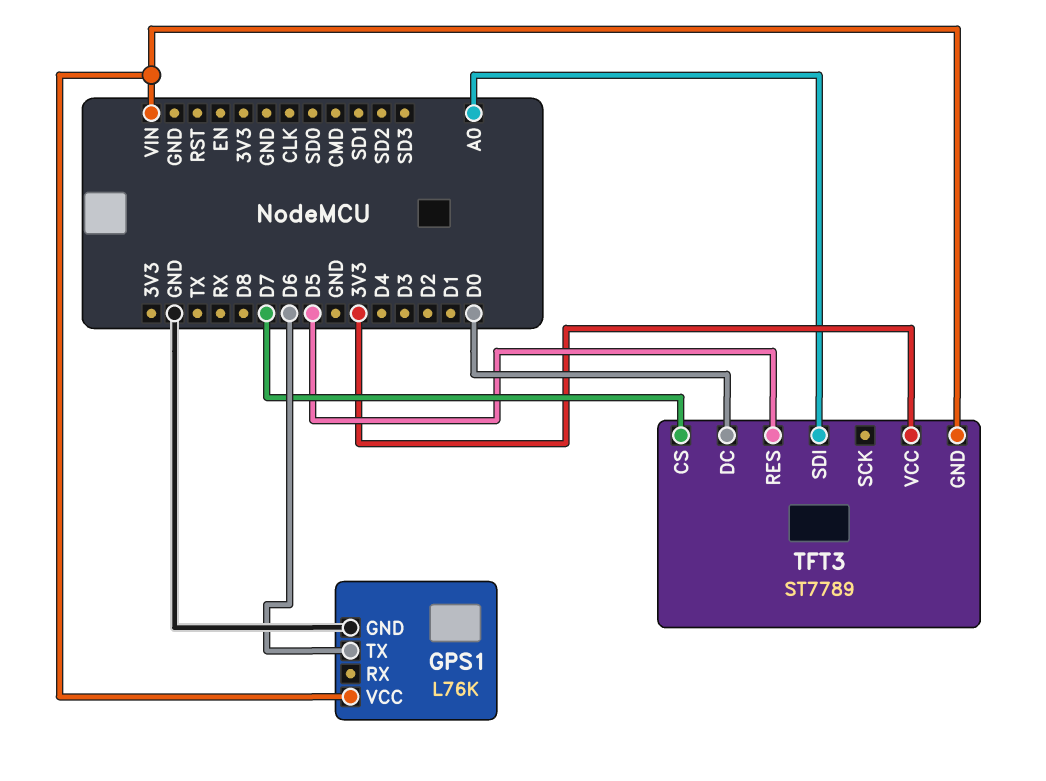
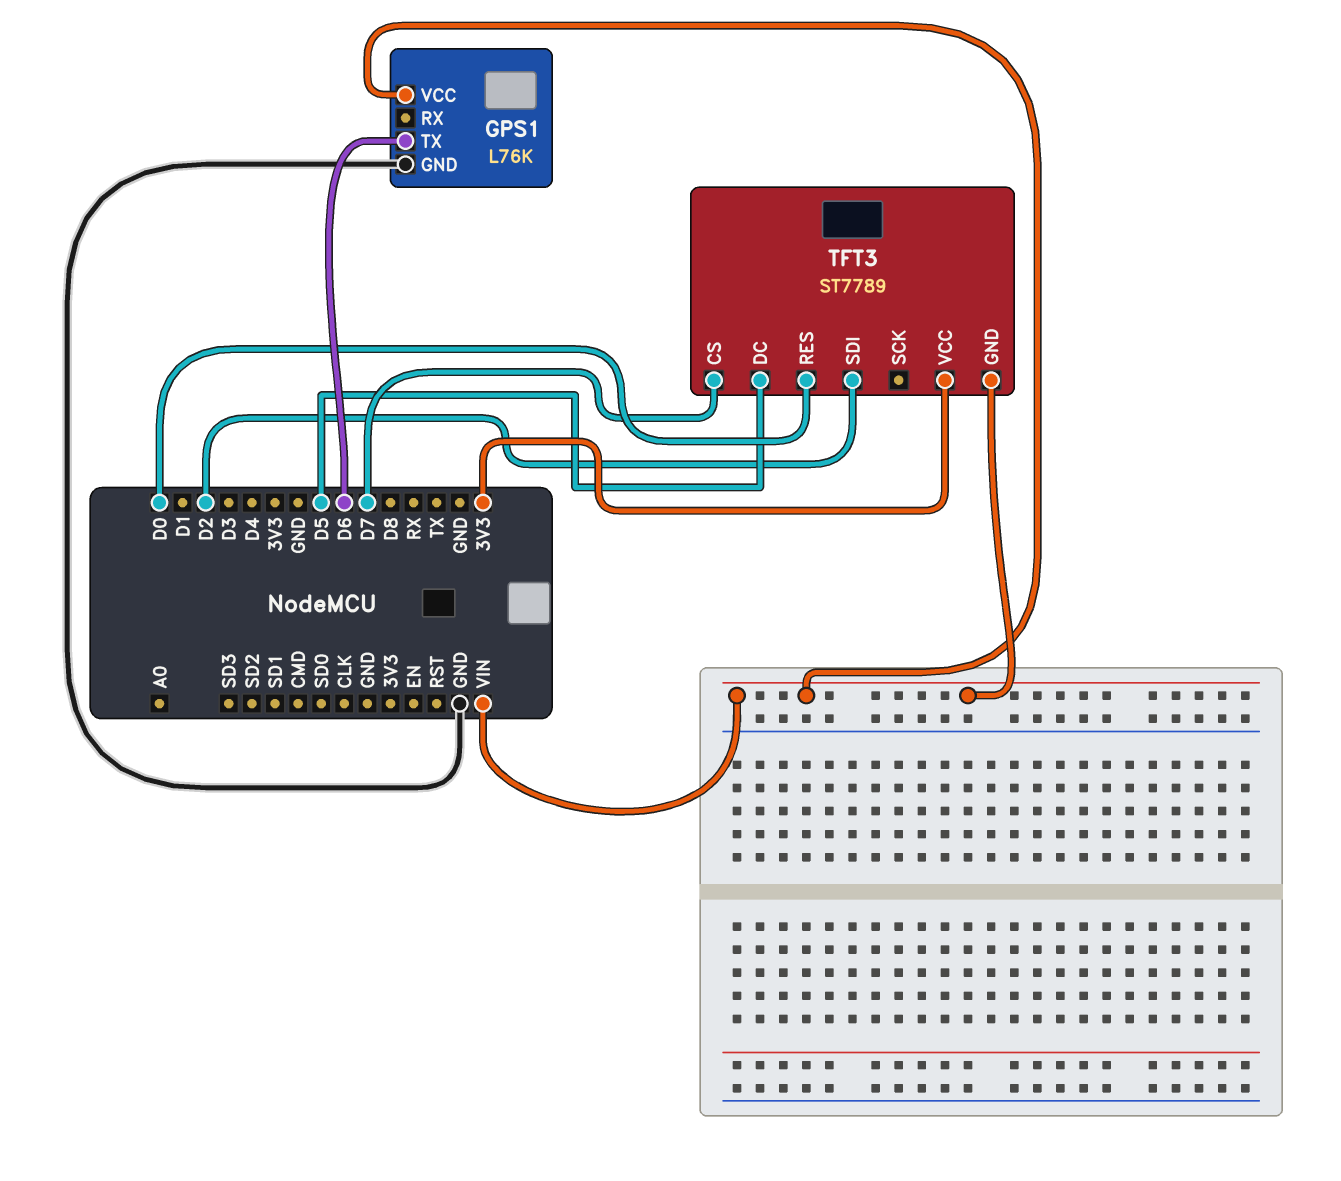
TFT3 pin DC: D0 -> D5
TFT3 pin RES: D5 -> D0
TFT3 pin SDI: A0 -> D2

